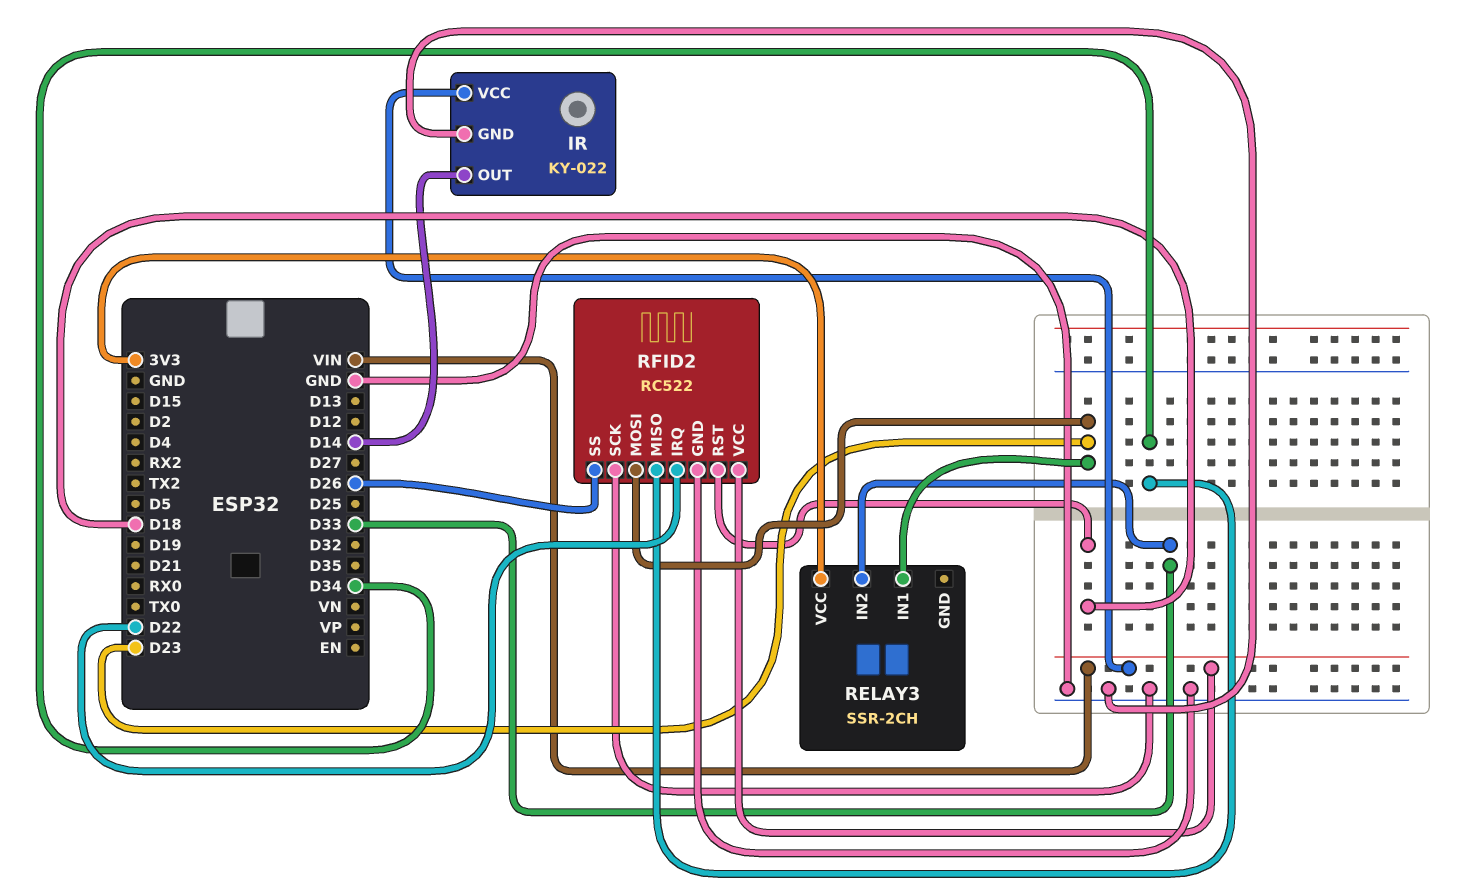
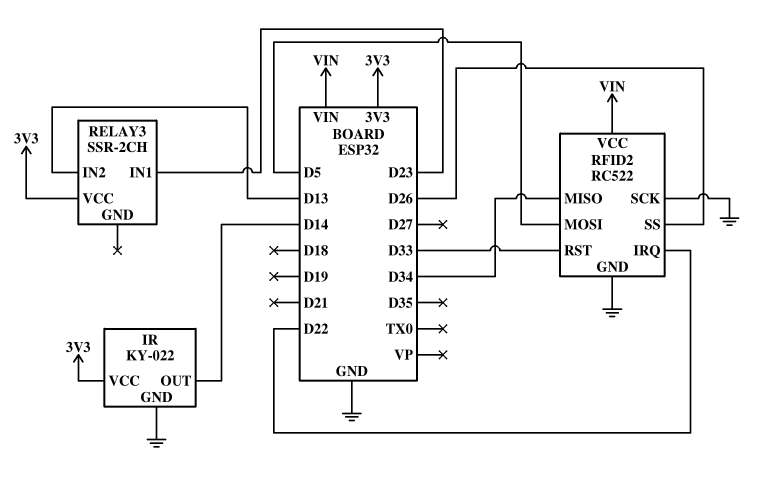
IR pin VCC: VIN -> 3V3
RELAY3 pin IN2: D33 -> D13
RFID2 pin MOSI: D23 -> D5
RFID2 pin RST: D18 -> D33

